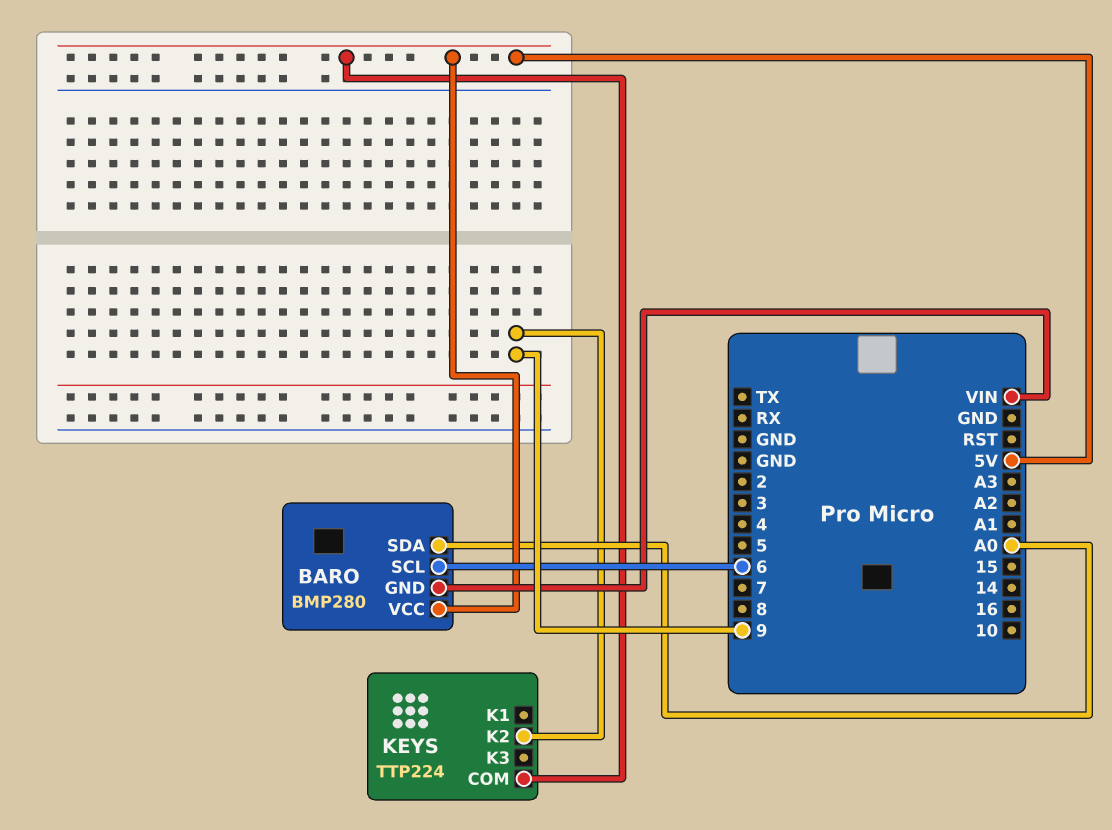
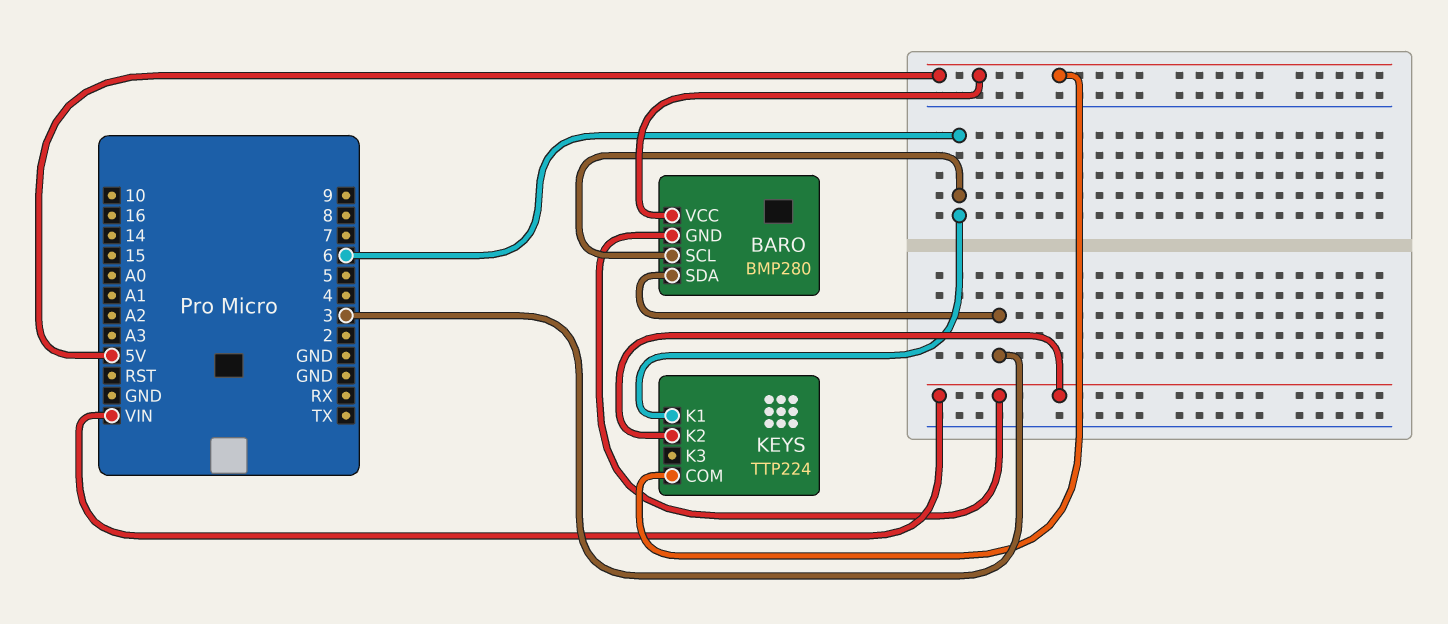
BARO pin SDA: A0 -> 3
KEYS pin K1: none -> 6
KEYS pin K2: 9 -> VIN

